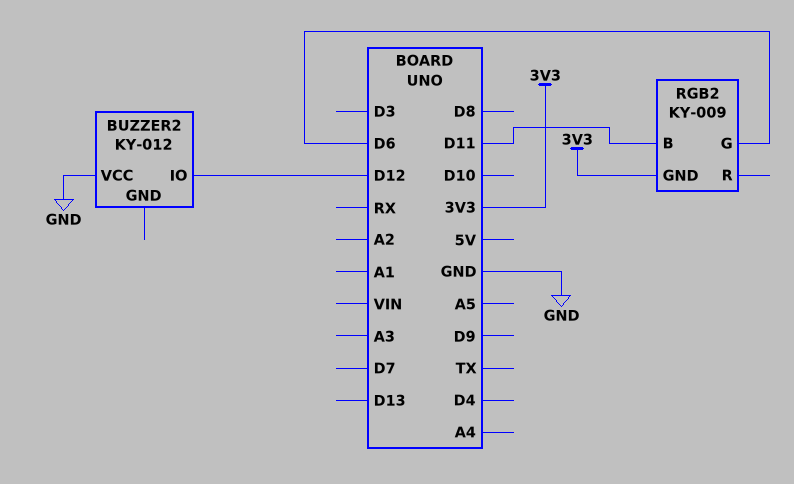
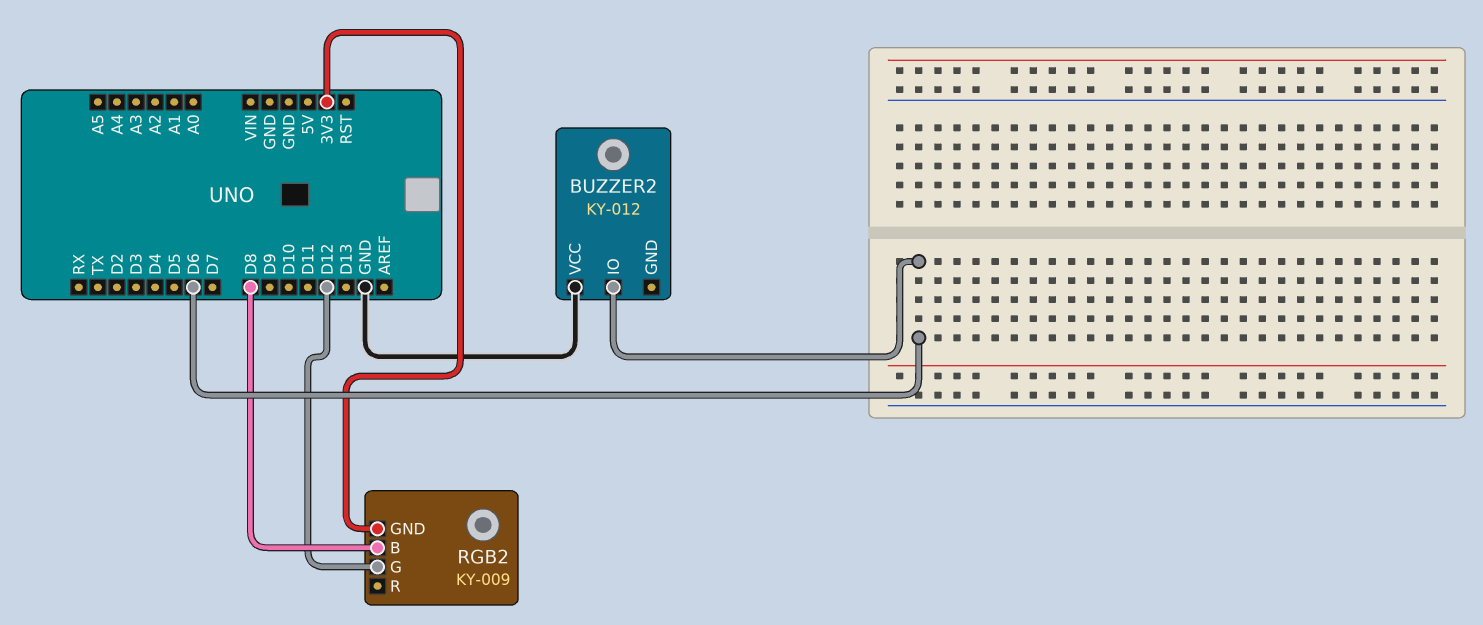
BUZZER2 pin IO: D12 -> D6
RGB2 pin B: D11 -> D8
RGB2 pin G: D6 -> D12

